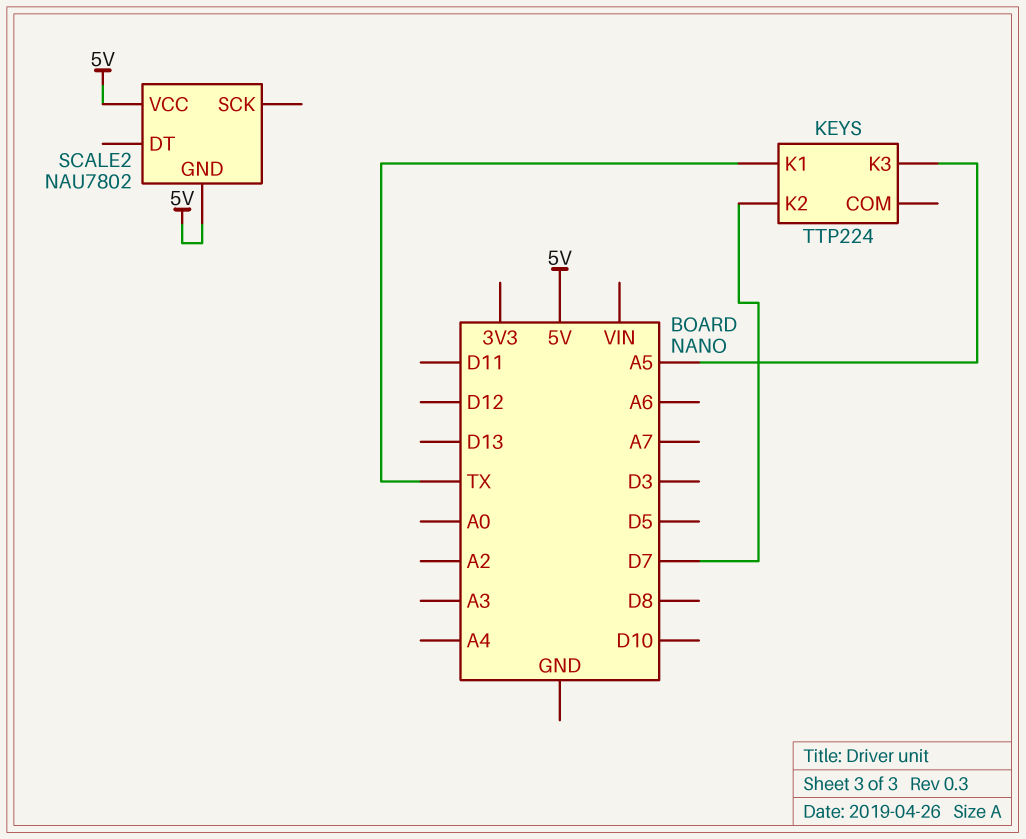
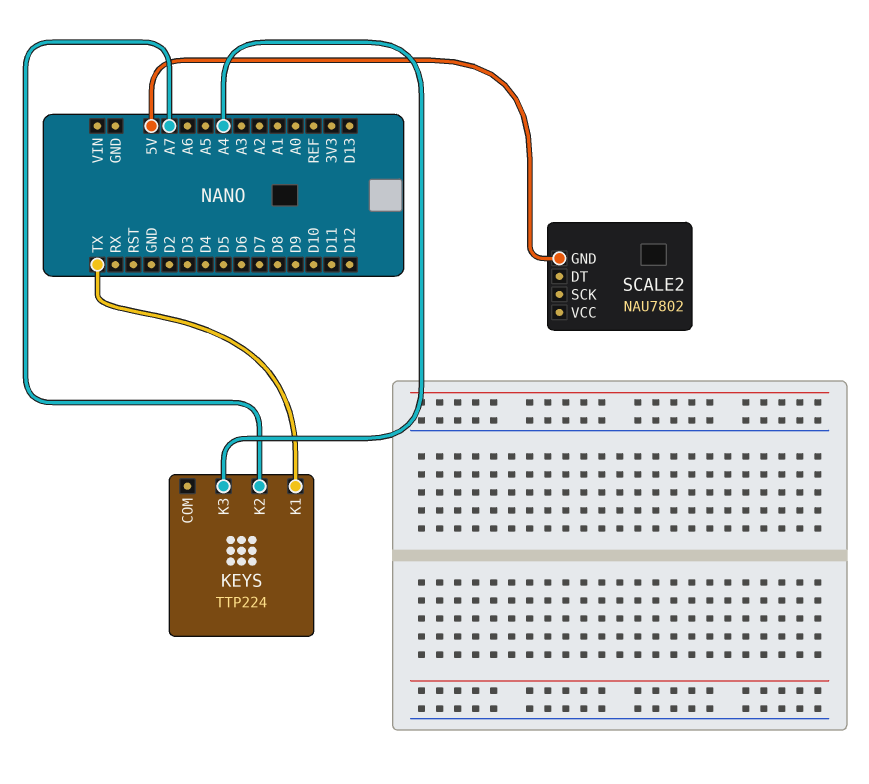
KEYS pin K2: D7 -> A7
KEYS pin K3: A5 -> A4
SCALE2 pin VCC: 5V -> none

